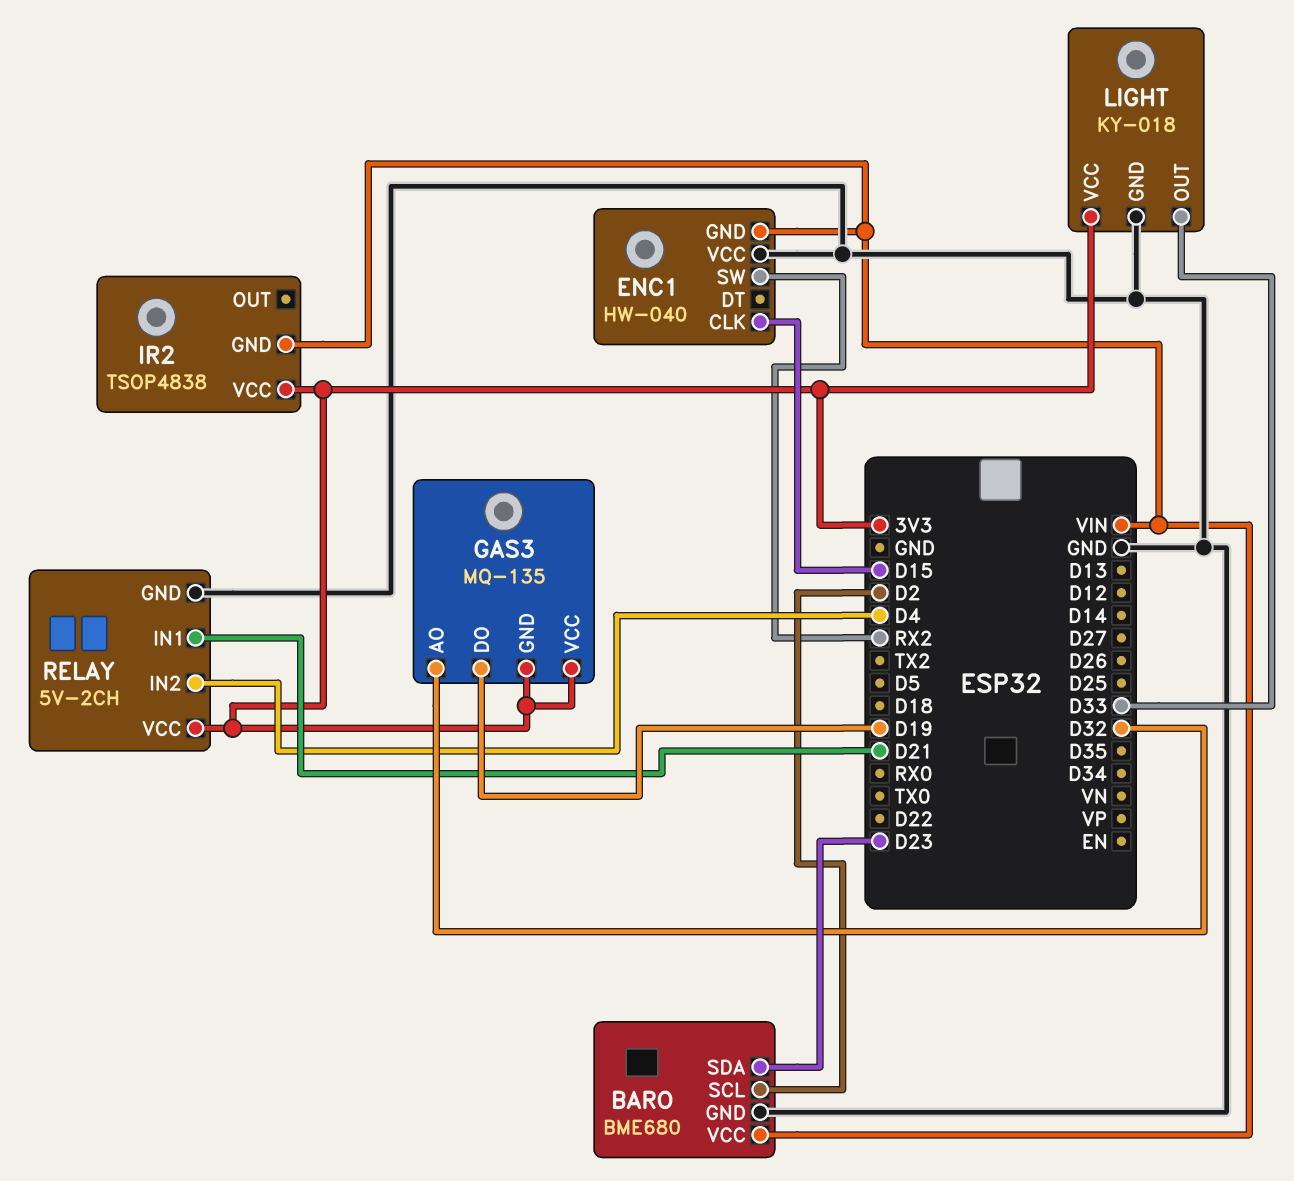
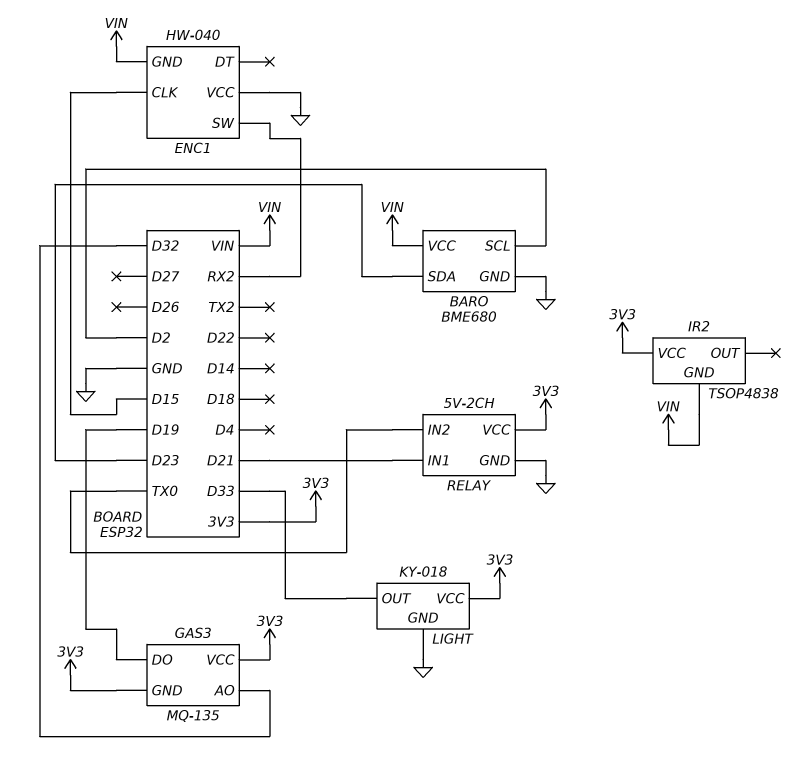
RELAY pin IN2: D4 -> TX0

